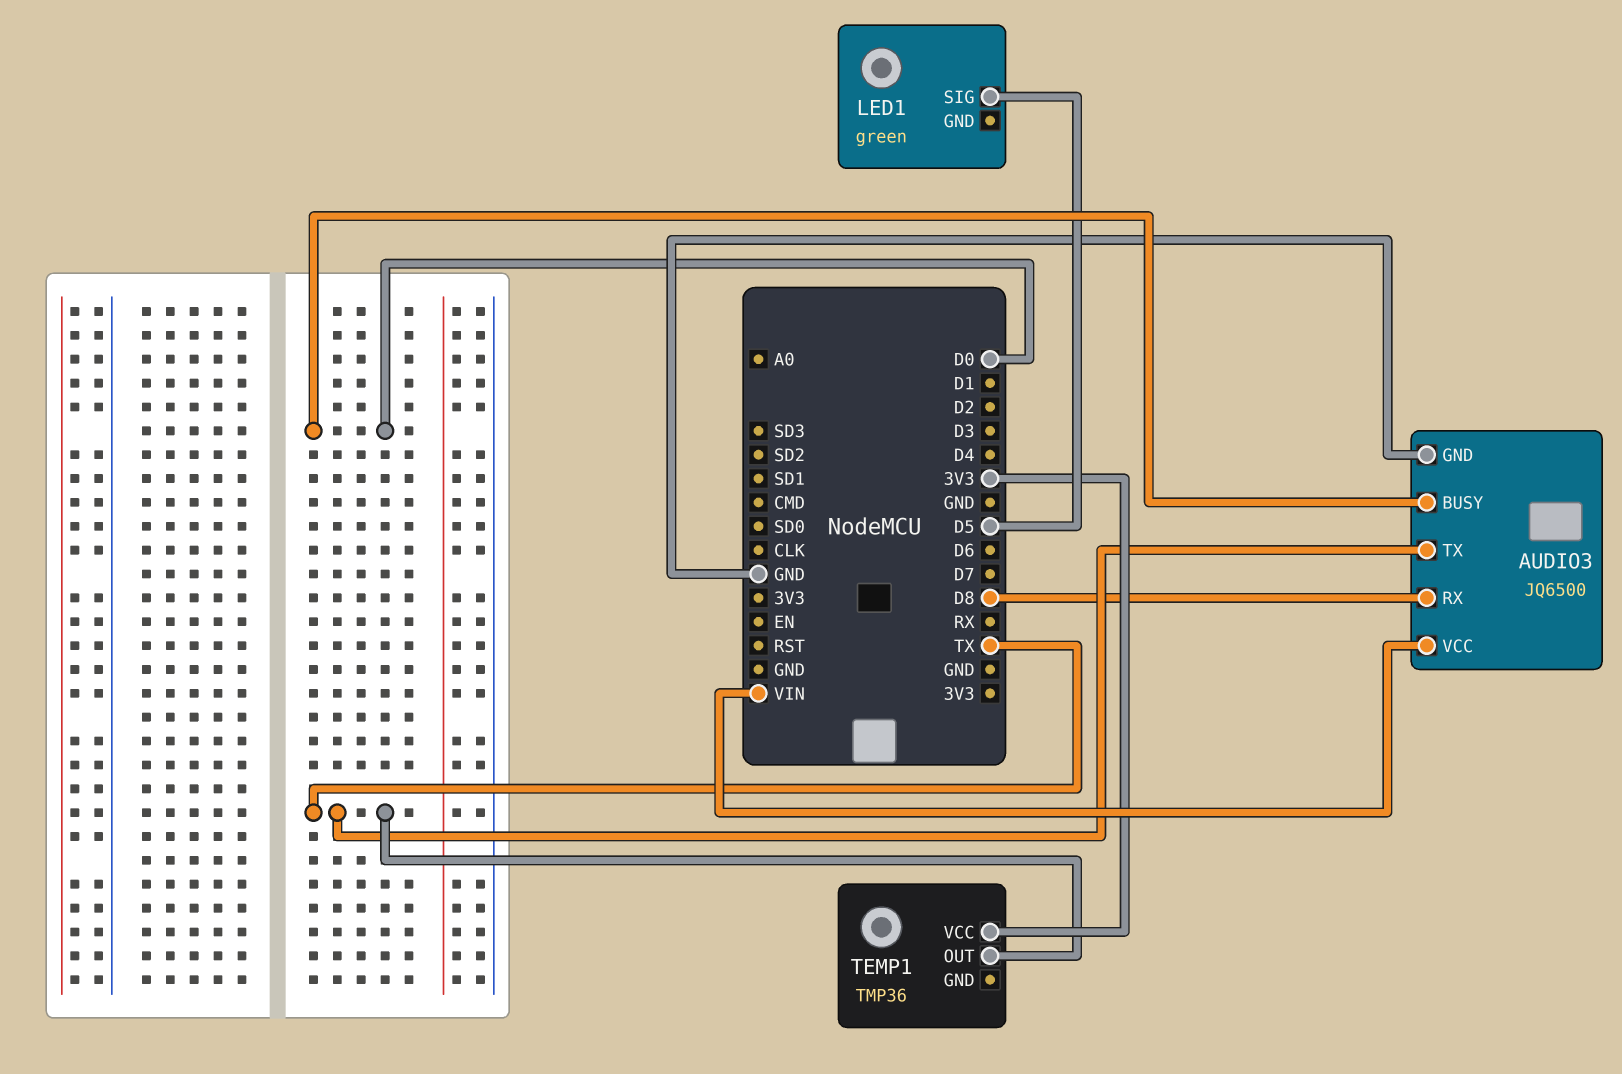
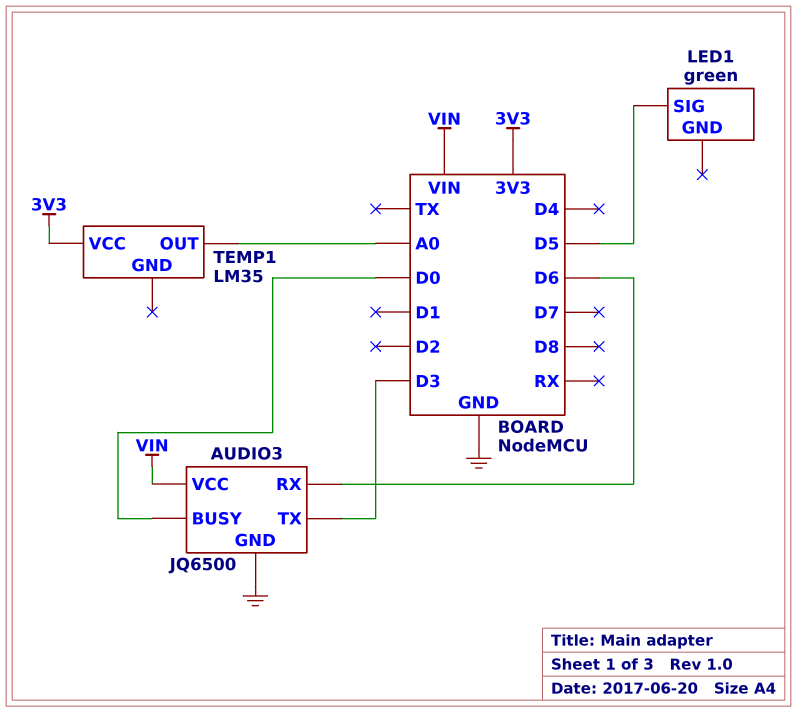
AUDIO3 pin RX: D8 -> D6
AUDIO3 pin TX: TX -> D3
TEMP1: TMP36 -> LM35
TEMP1 pin OUT: TX -> A0

